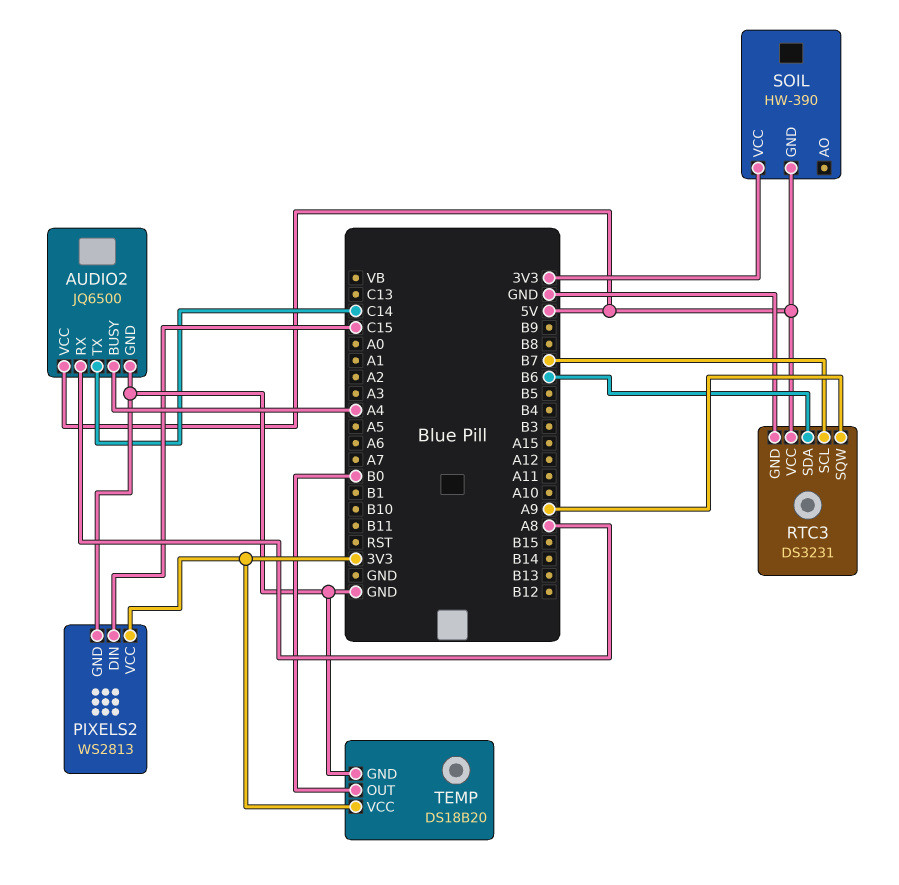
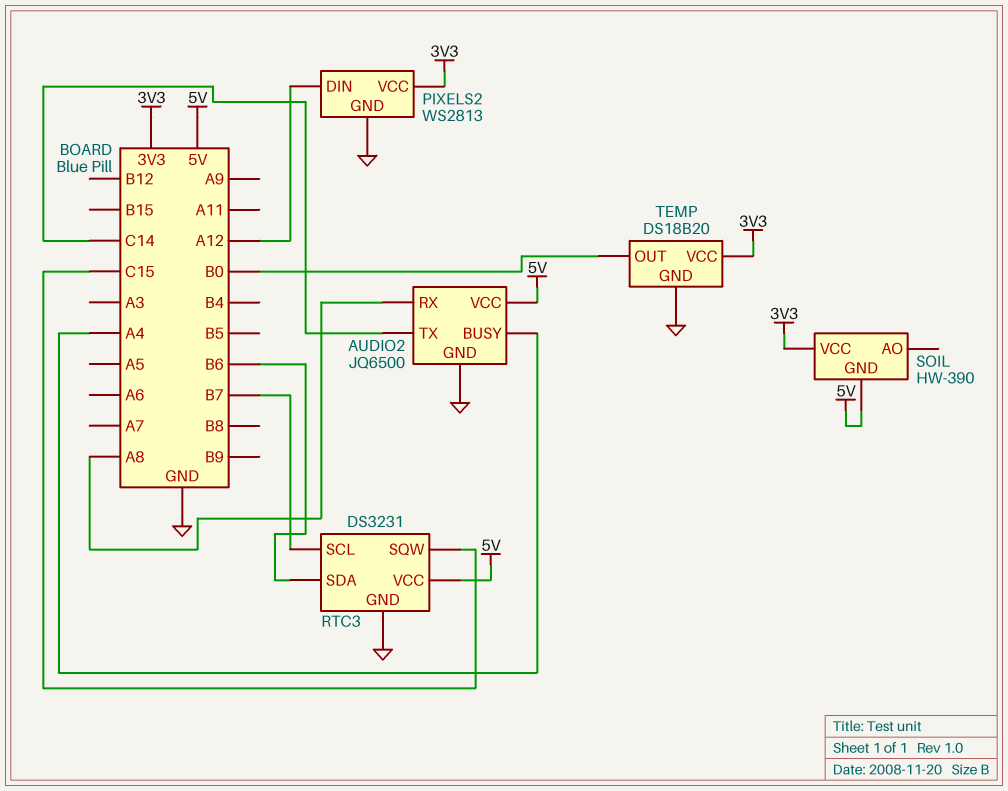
PIXELS2 pin DIN: C15 -> A12
RTC3 pin SQW: A9 -> C15

